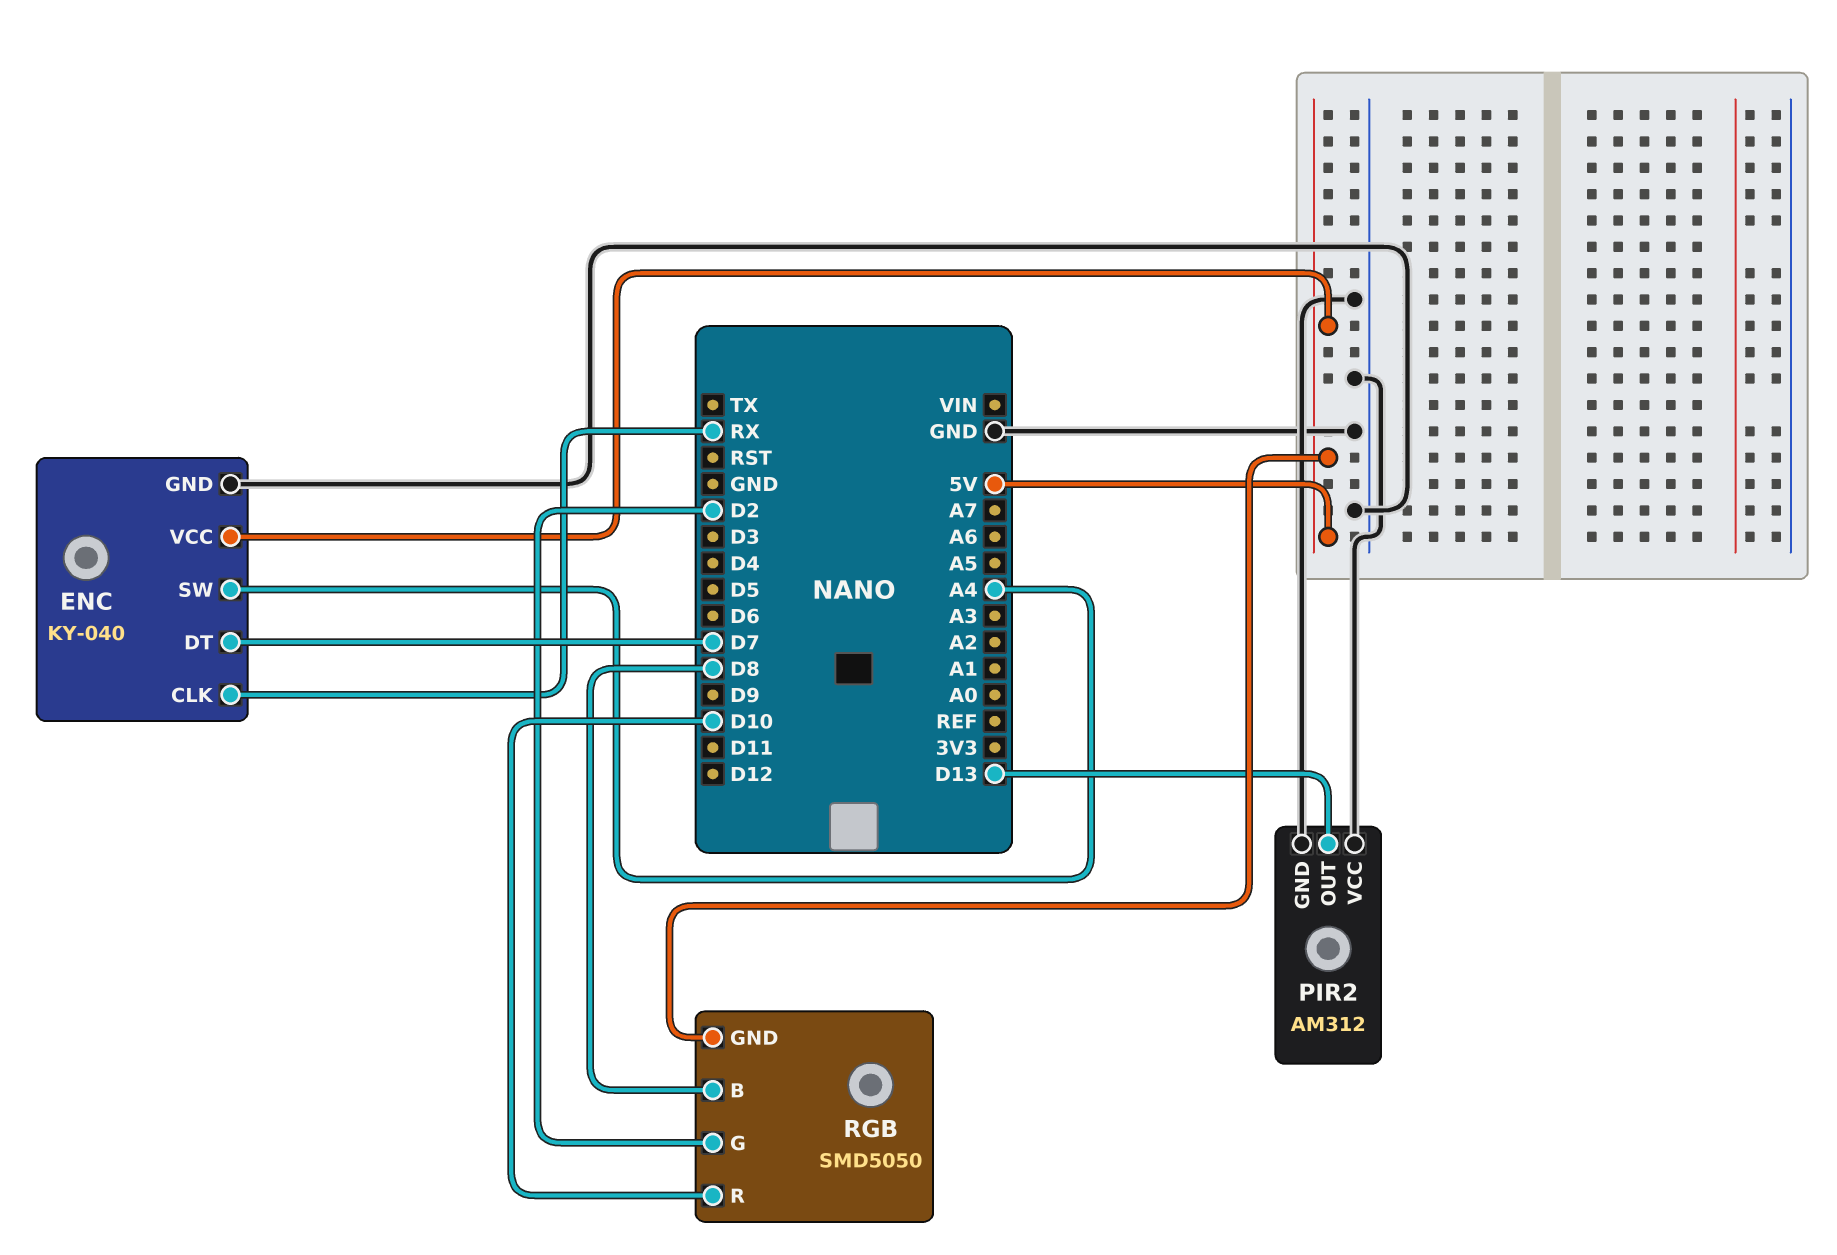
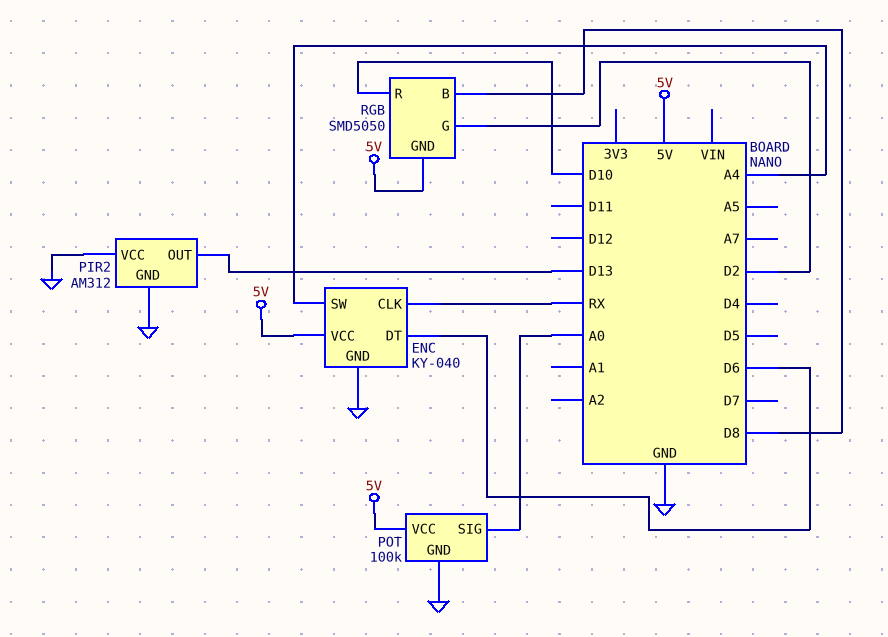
ENC pin DT: D7 -> D6
POT: none -> 100k
POT pin GND: none -> GND
POT pin SIG: none -> A0
POT pin VCC: none -> 5V

